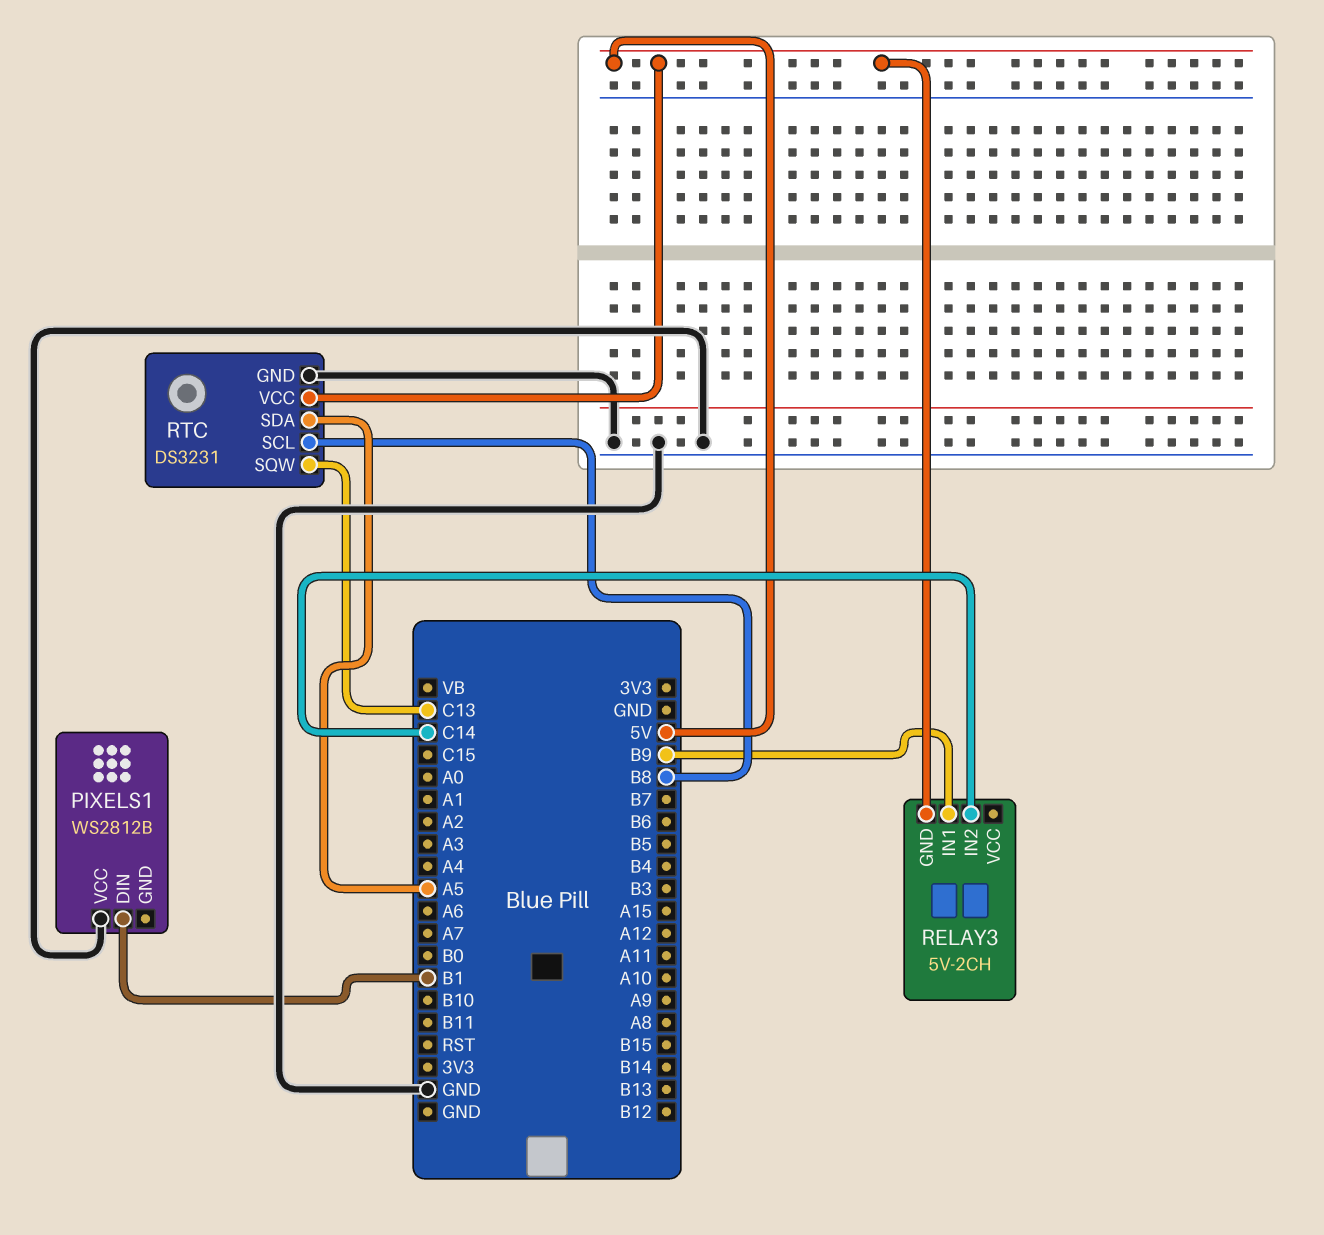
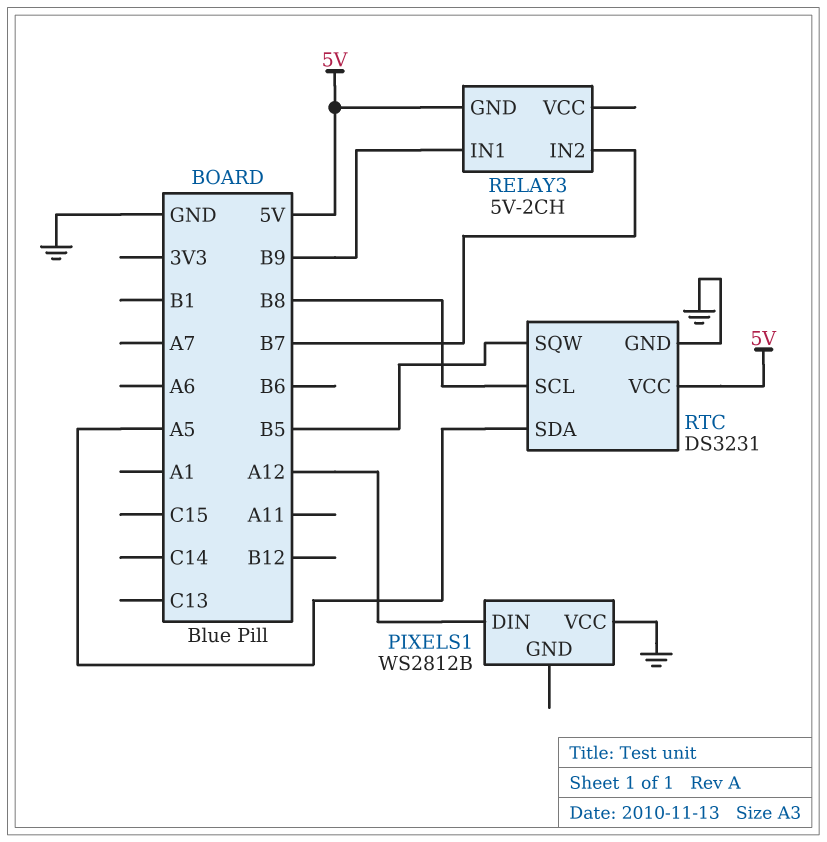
PIXELS1 pin DIN: B1 -> A12
RELAY3 pin IN2: C14 -> B7
RTC pin SQW: C13 -> B5

